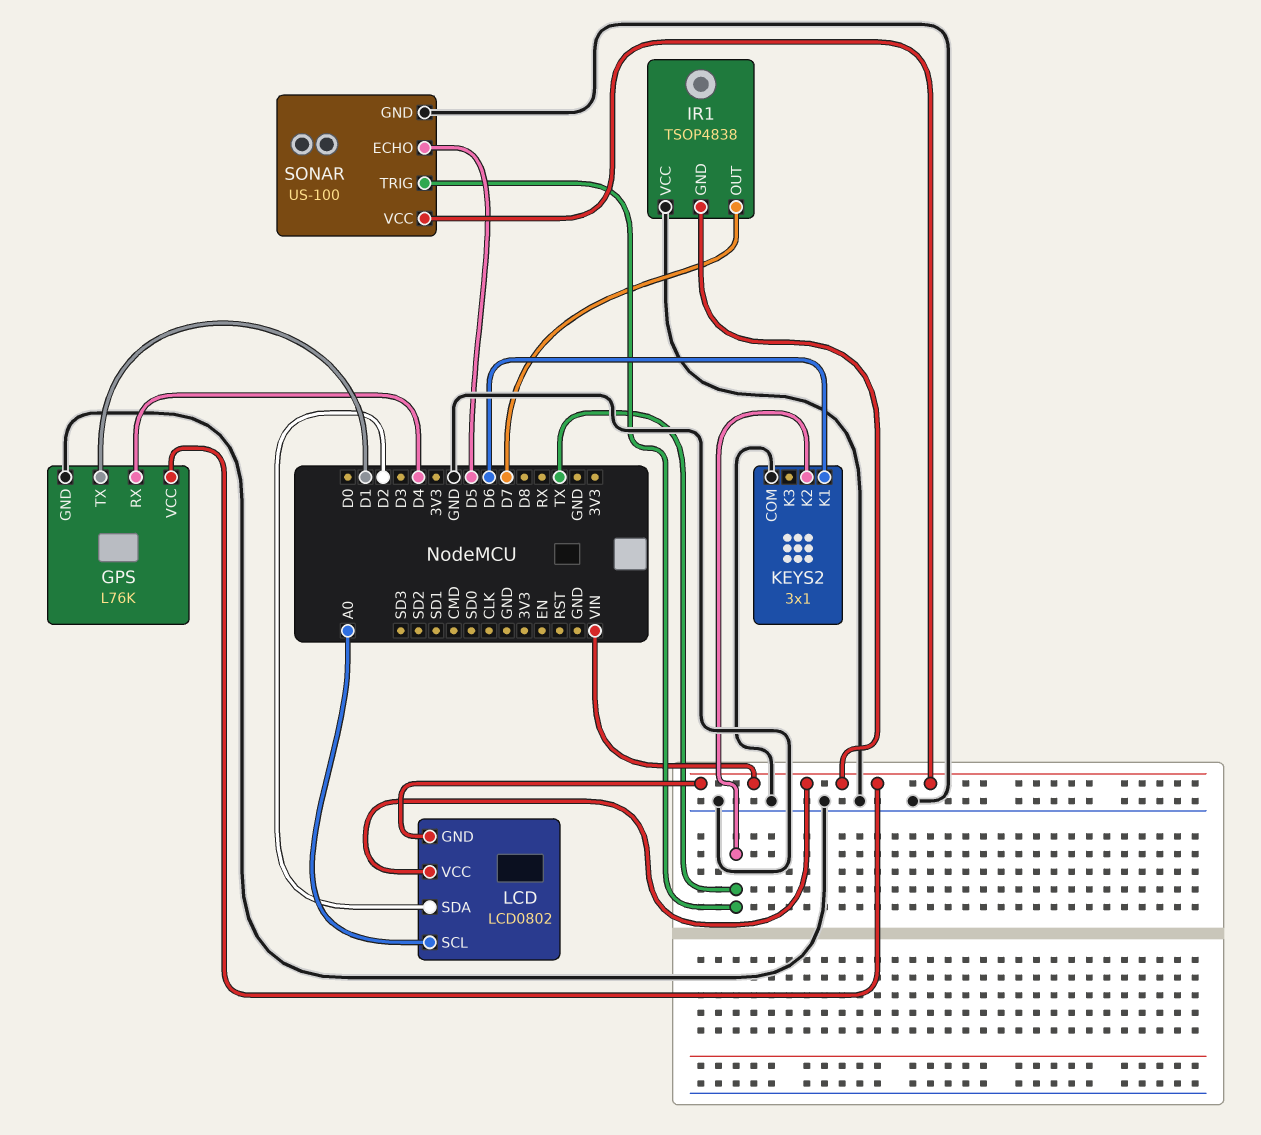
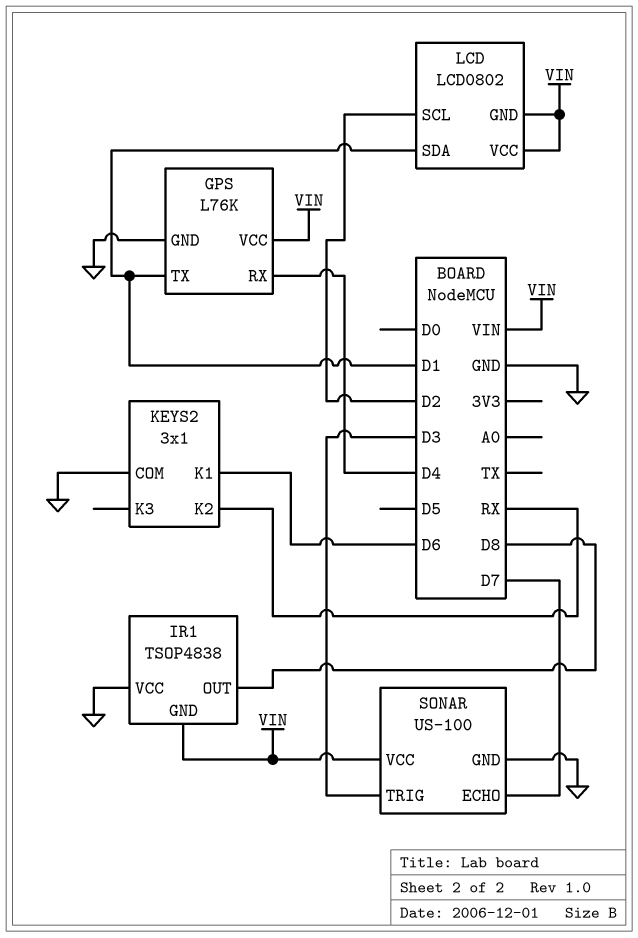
IR1 pin OUT: D7 -> D8
KEYS2 pin K2: TX -> RX
LCD pin SCL: A0 -> D2
LCD pin SDA: D2 -> D1
SONAR pin ECHO: D5 -> D7
SONAR pin TRIG: TX -> D3

